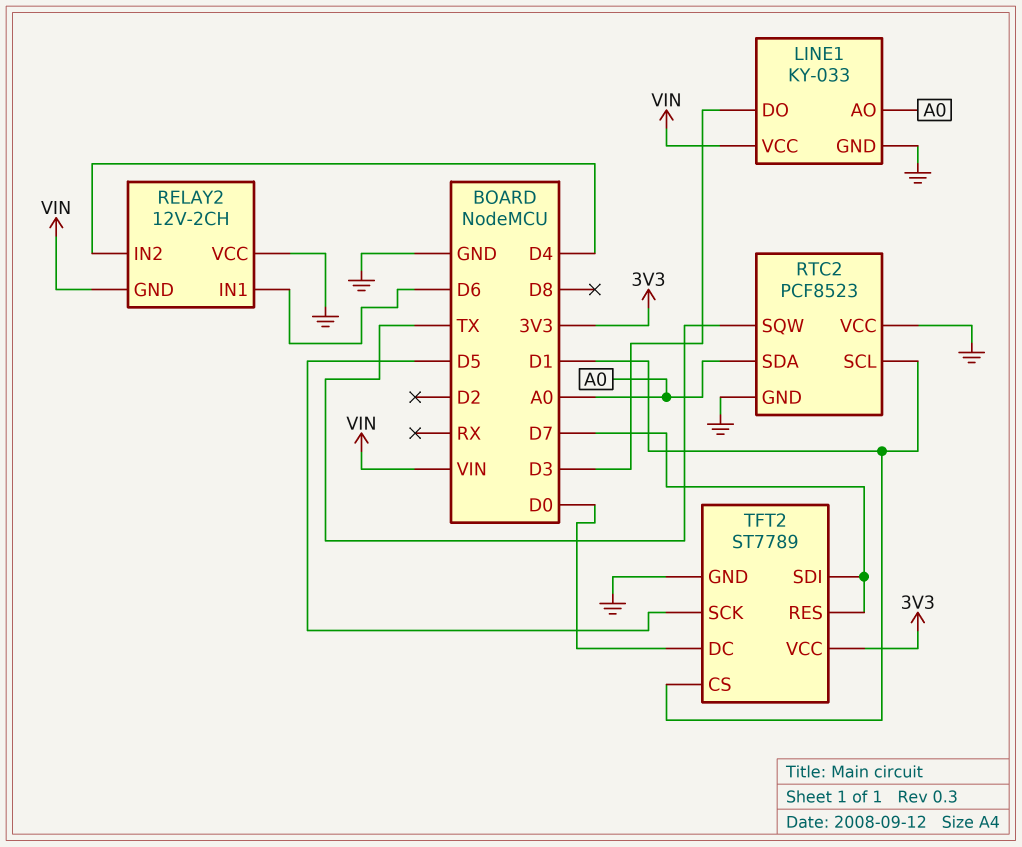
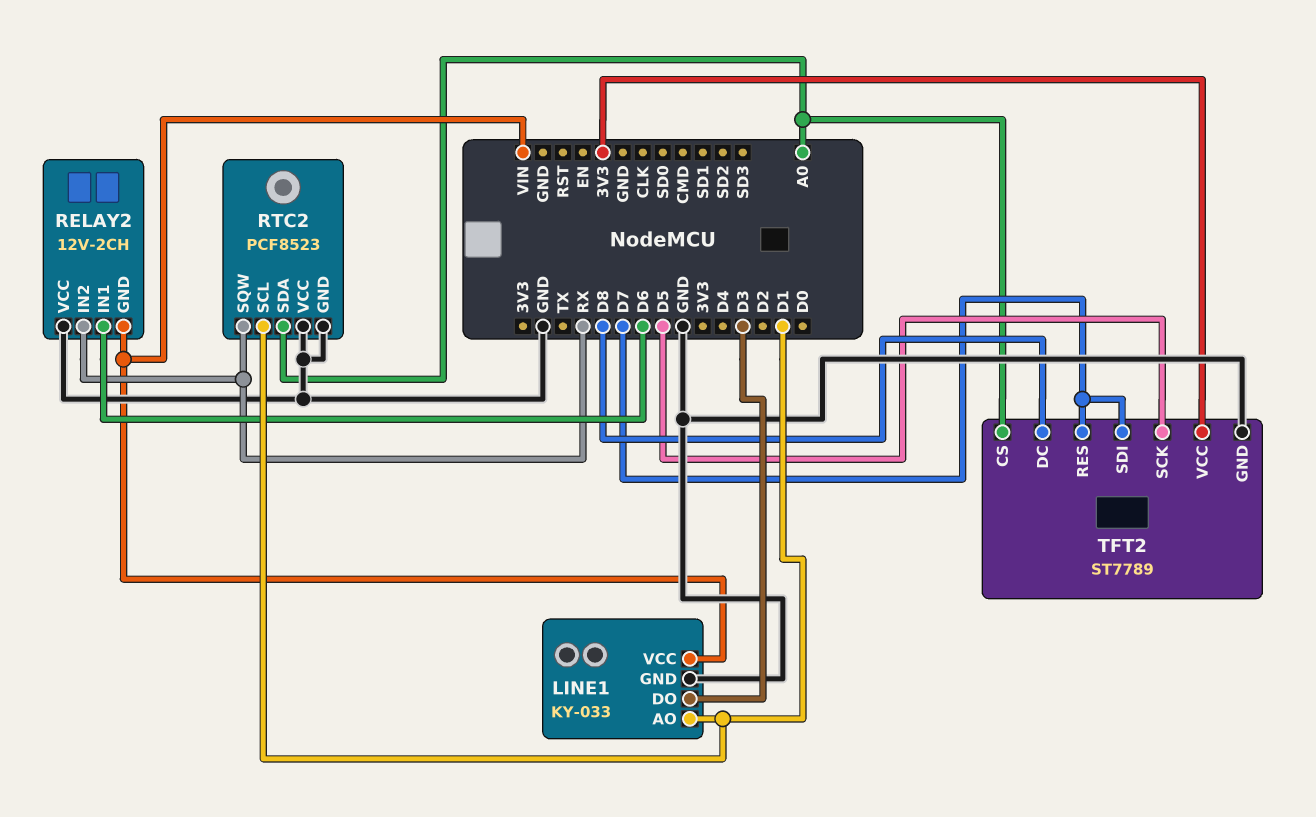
LINE1 pin AO: A0 -> D1
RELAY2 pin IN2: D4 -> RX
RTC2 pin SQW: TX -> RX
TFT2 pin CS: D1 -> A0
TFT2 pin DC: D0 -> D8

